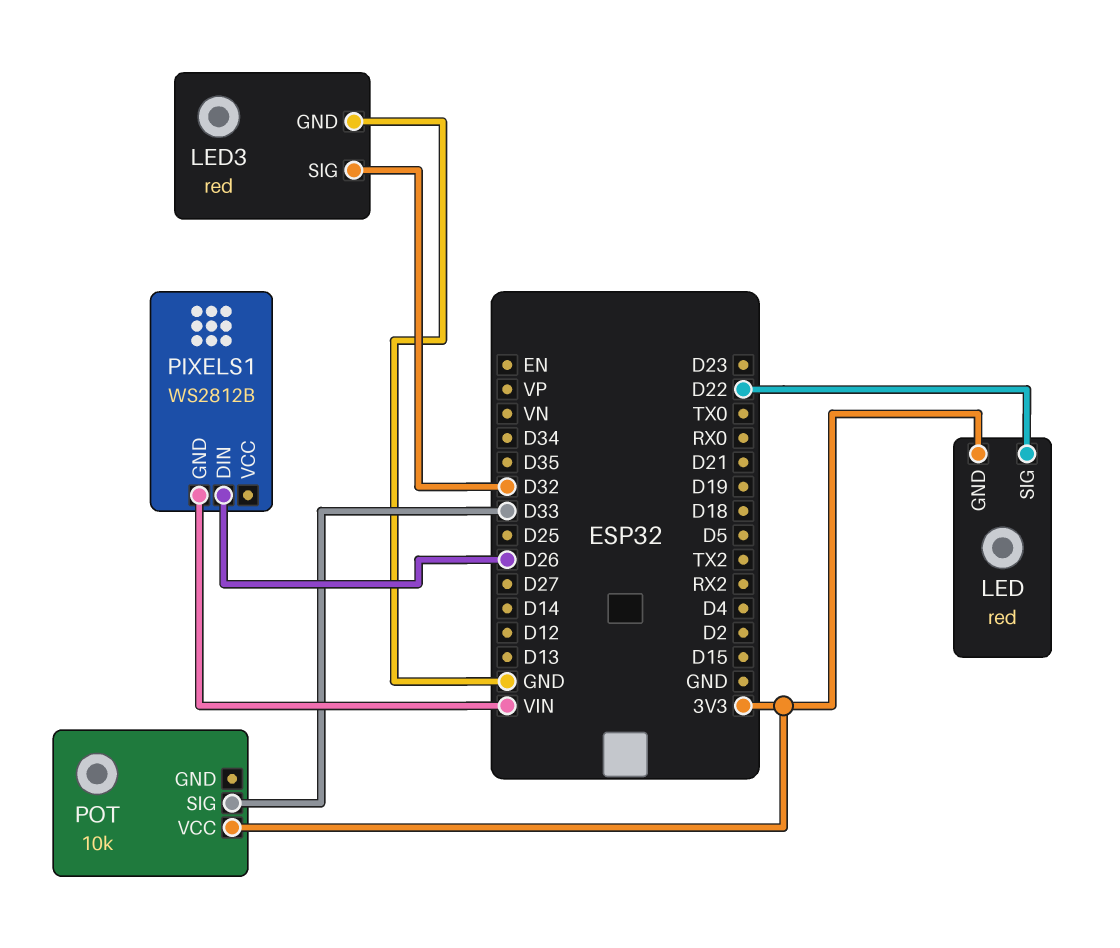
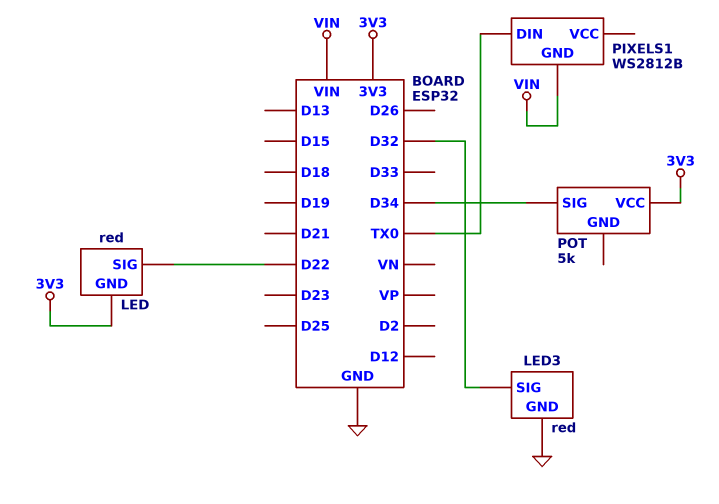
PIXELS1 pin DIN: D26 -> TX0
POT: 10k -> 5k
POT pin SIG: D33 -> D34

